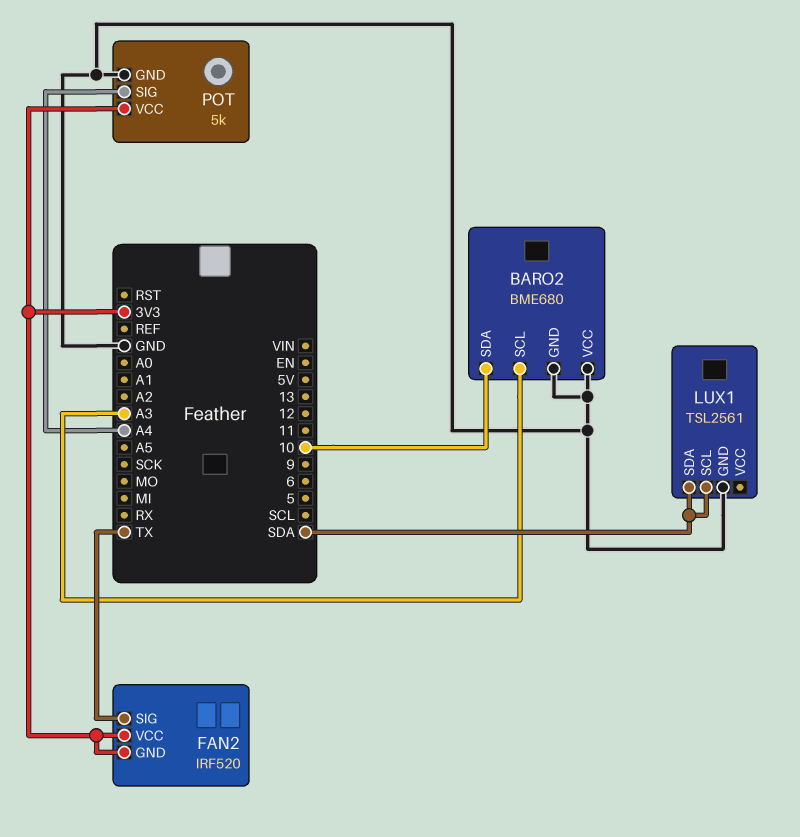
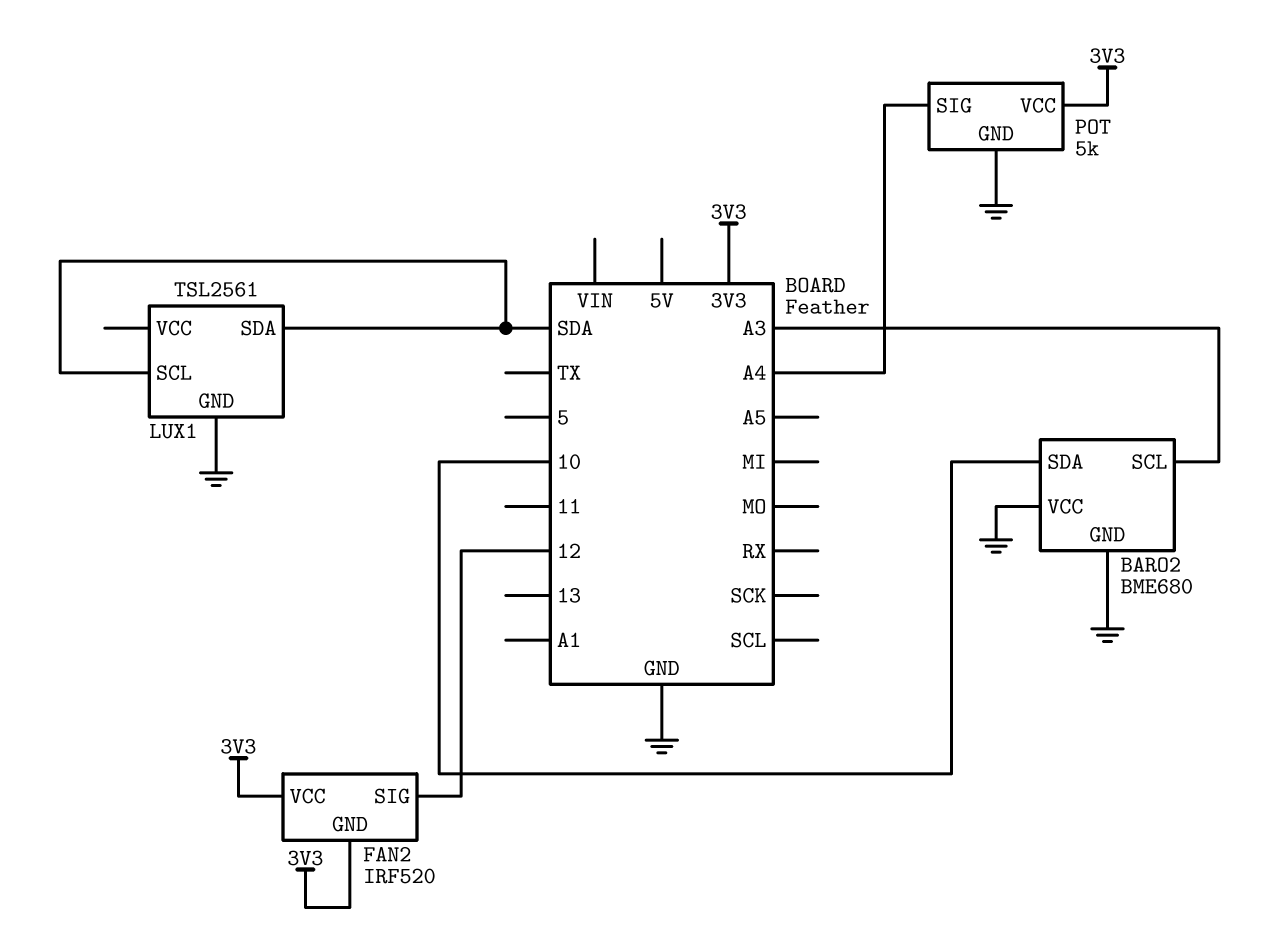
FAN2 pin SIG: TX -> 12

